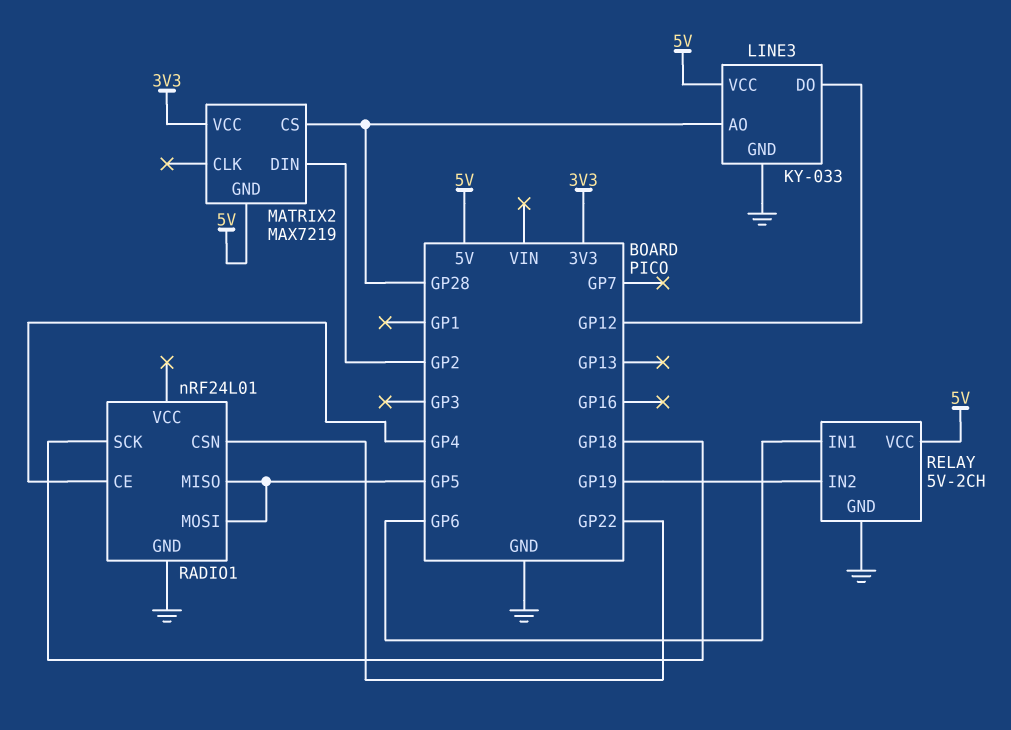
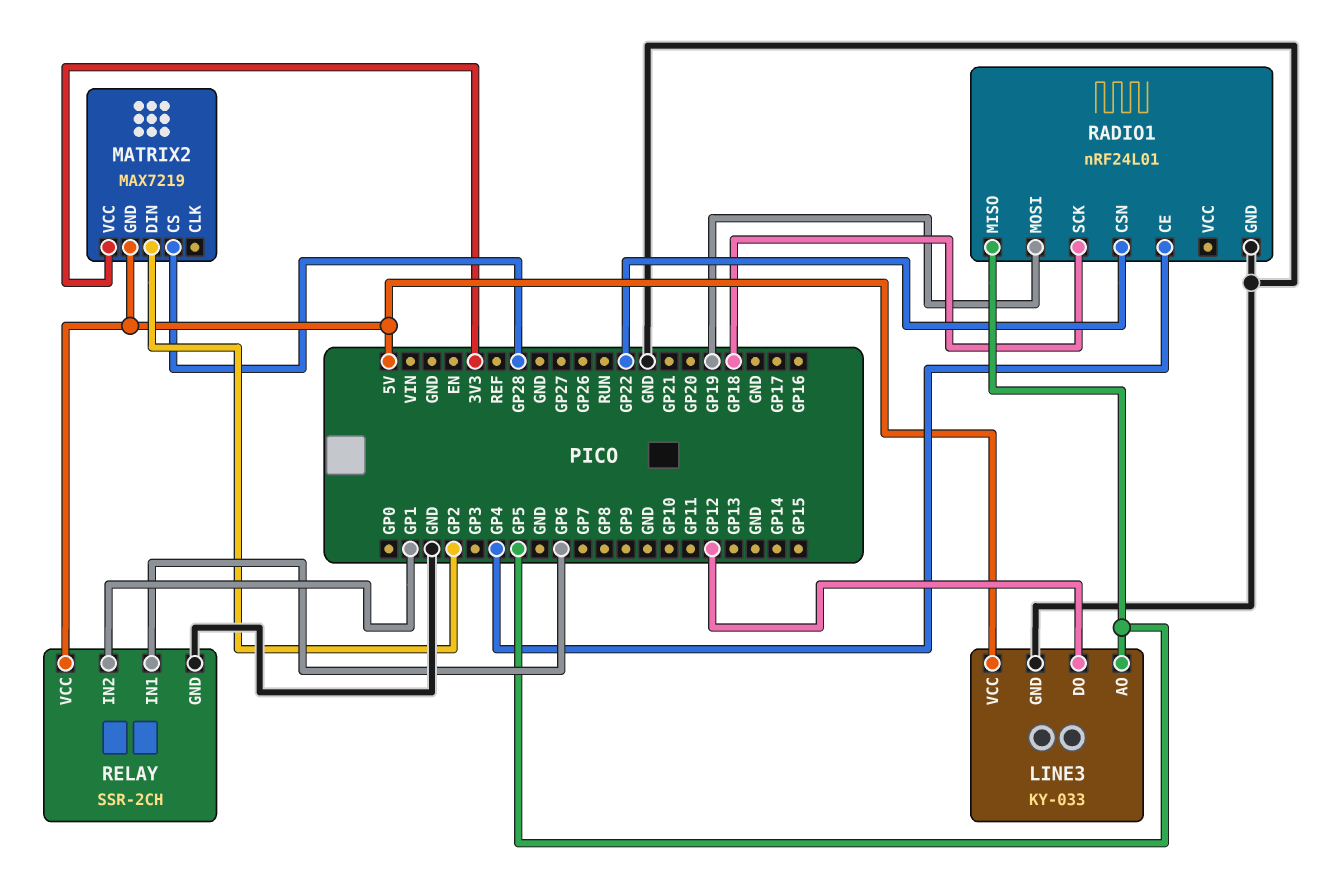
LINE3 pin AO: GP28 -> GP5
RADIO1 pin MOSI: GP5 -> GP19
RELAY: 5V-2CH -> SSR-2CH
RELAY pin IN2: GP19 -> GP1

